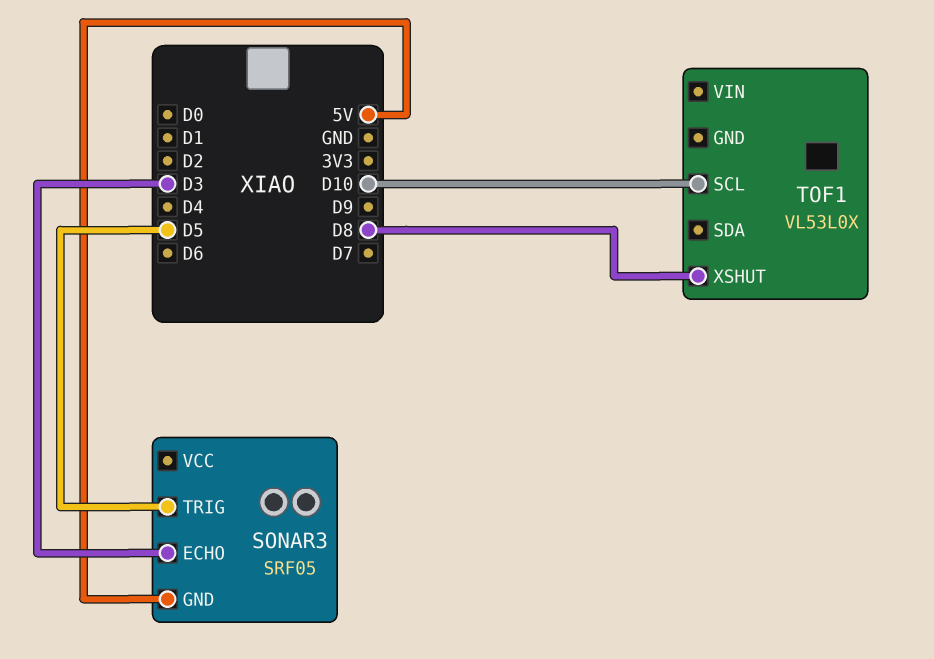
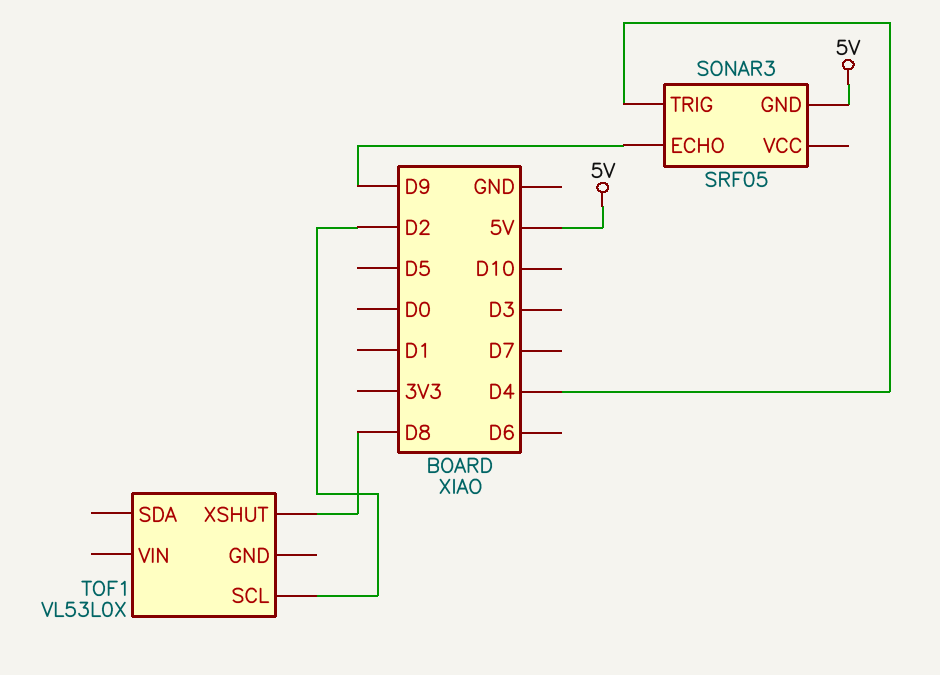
SONAR3 pin ECHO: D3 -> D9
SONAR3 pin TRIG: D5 -> D4
TOF1 pin SCL: D10 -> D2

